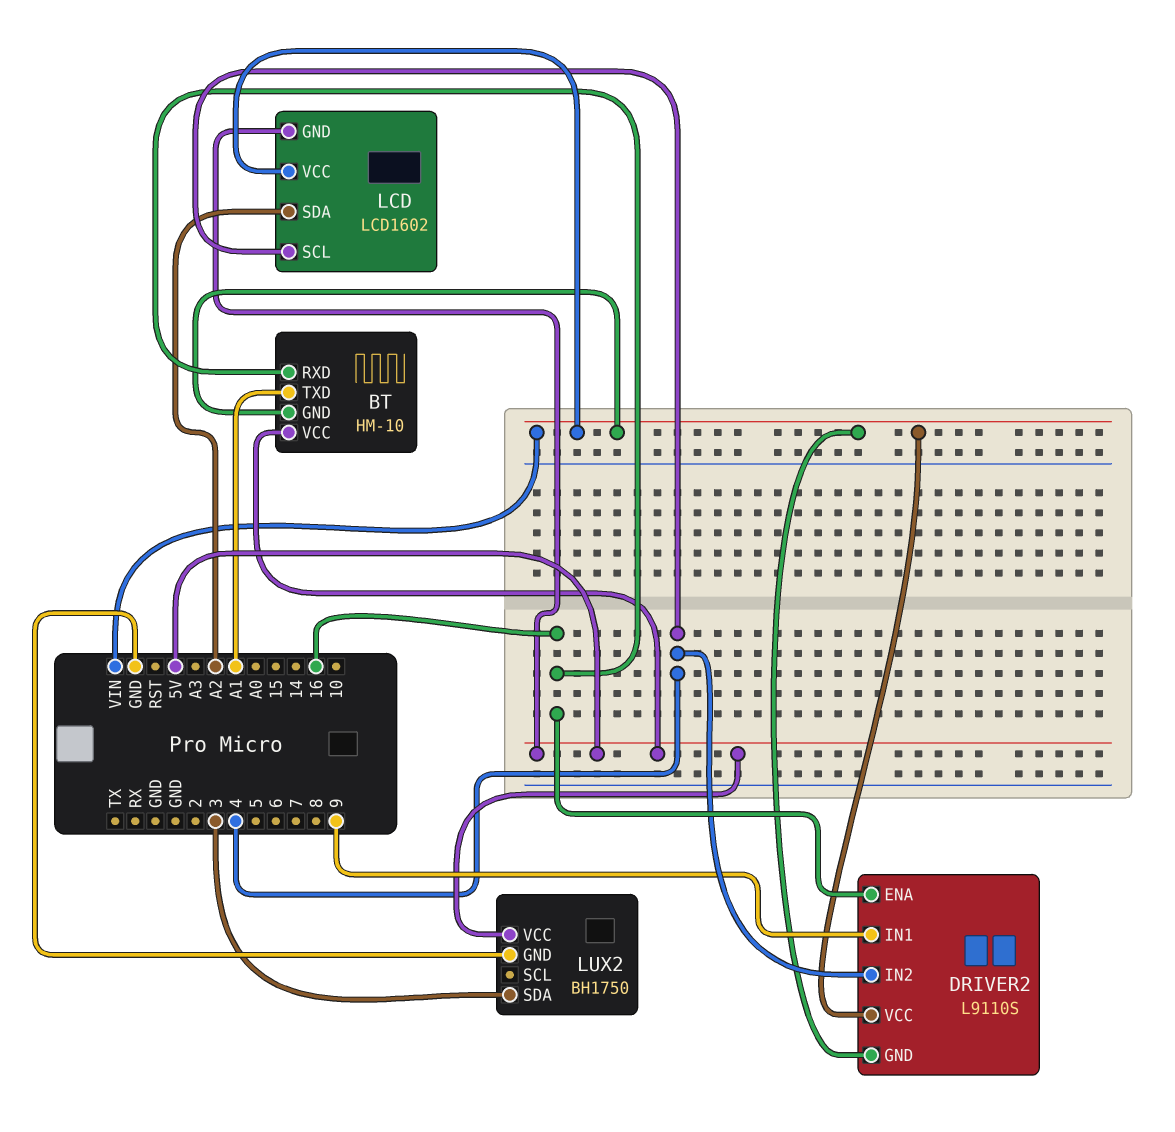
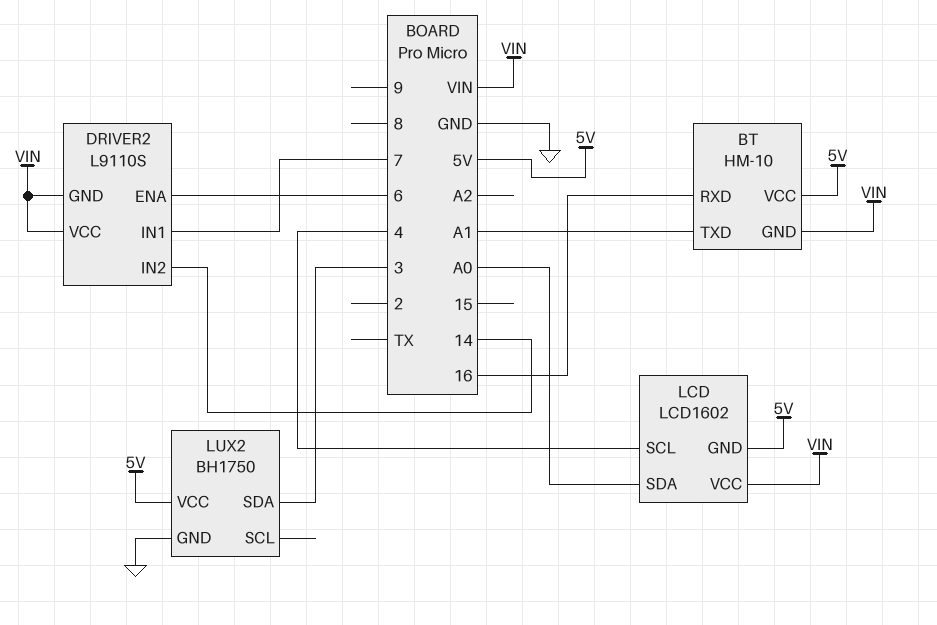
DRIVER2 pin ENA: 16 -> 6
DRIVER2 pin IN1: 9 -> 7
DRIVER2 pin IN2: 4 -> 14
LCD pin SDA: A2 -> A0

